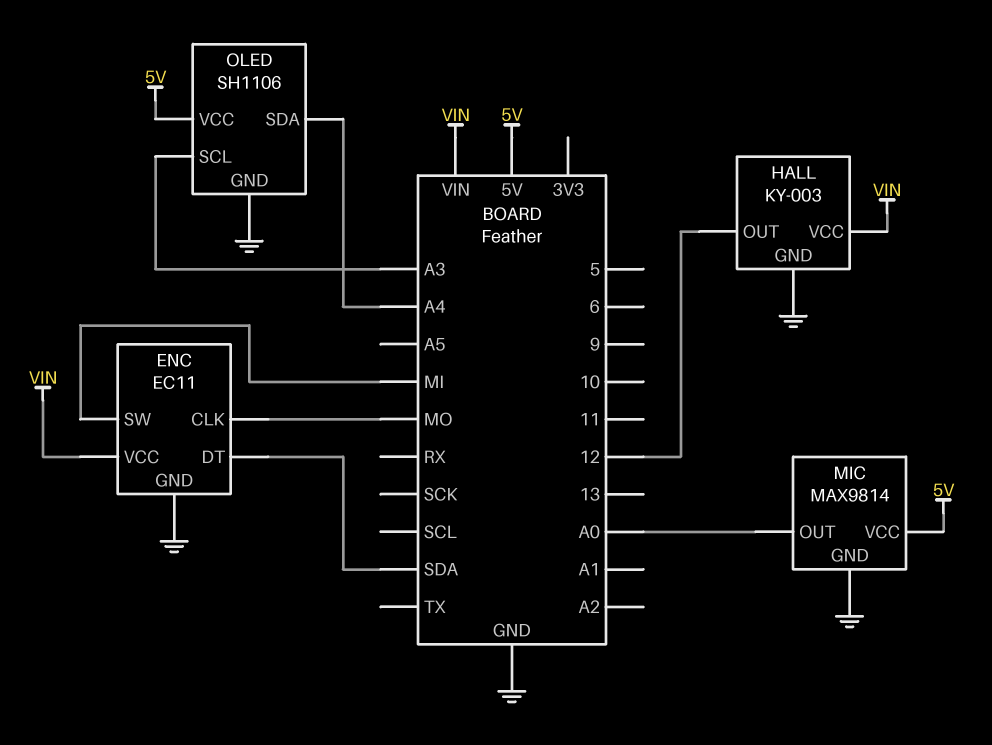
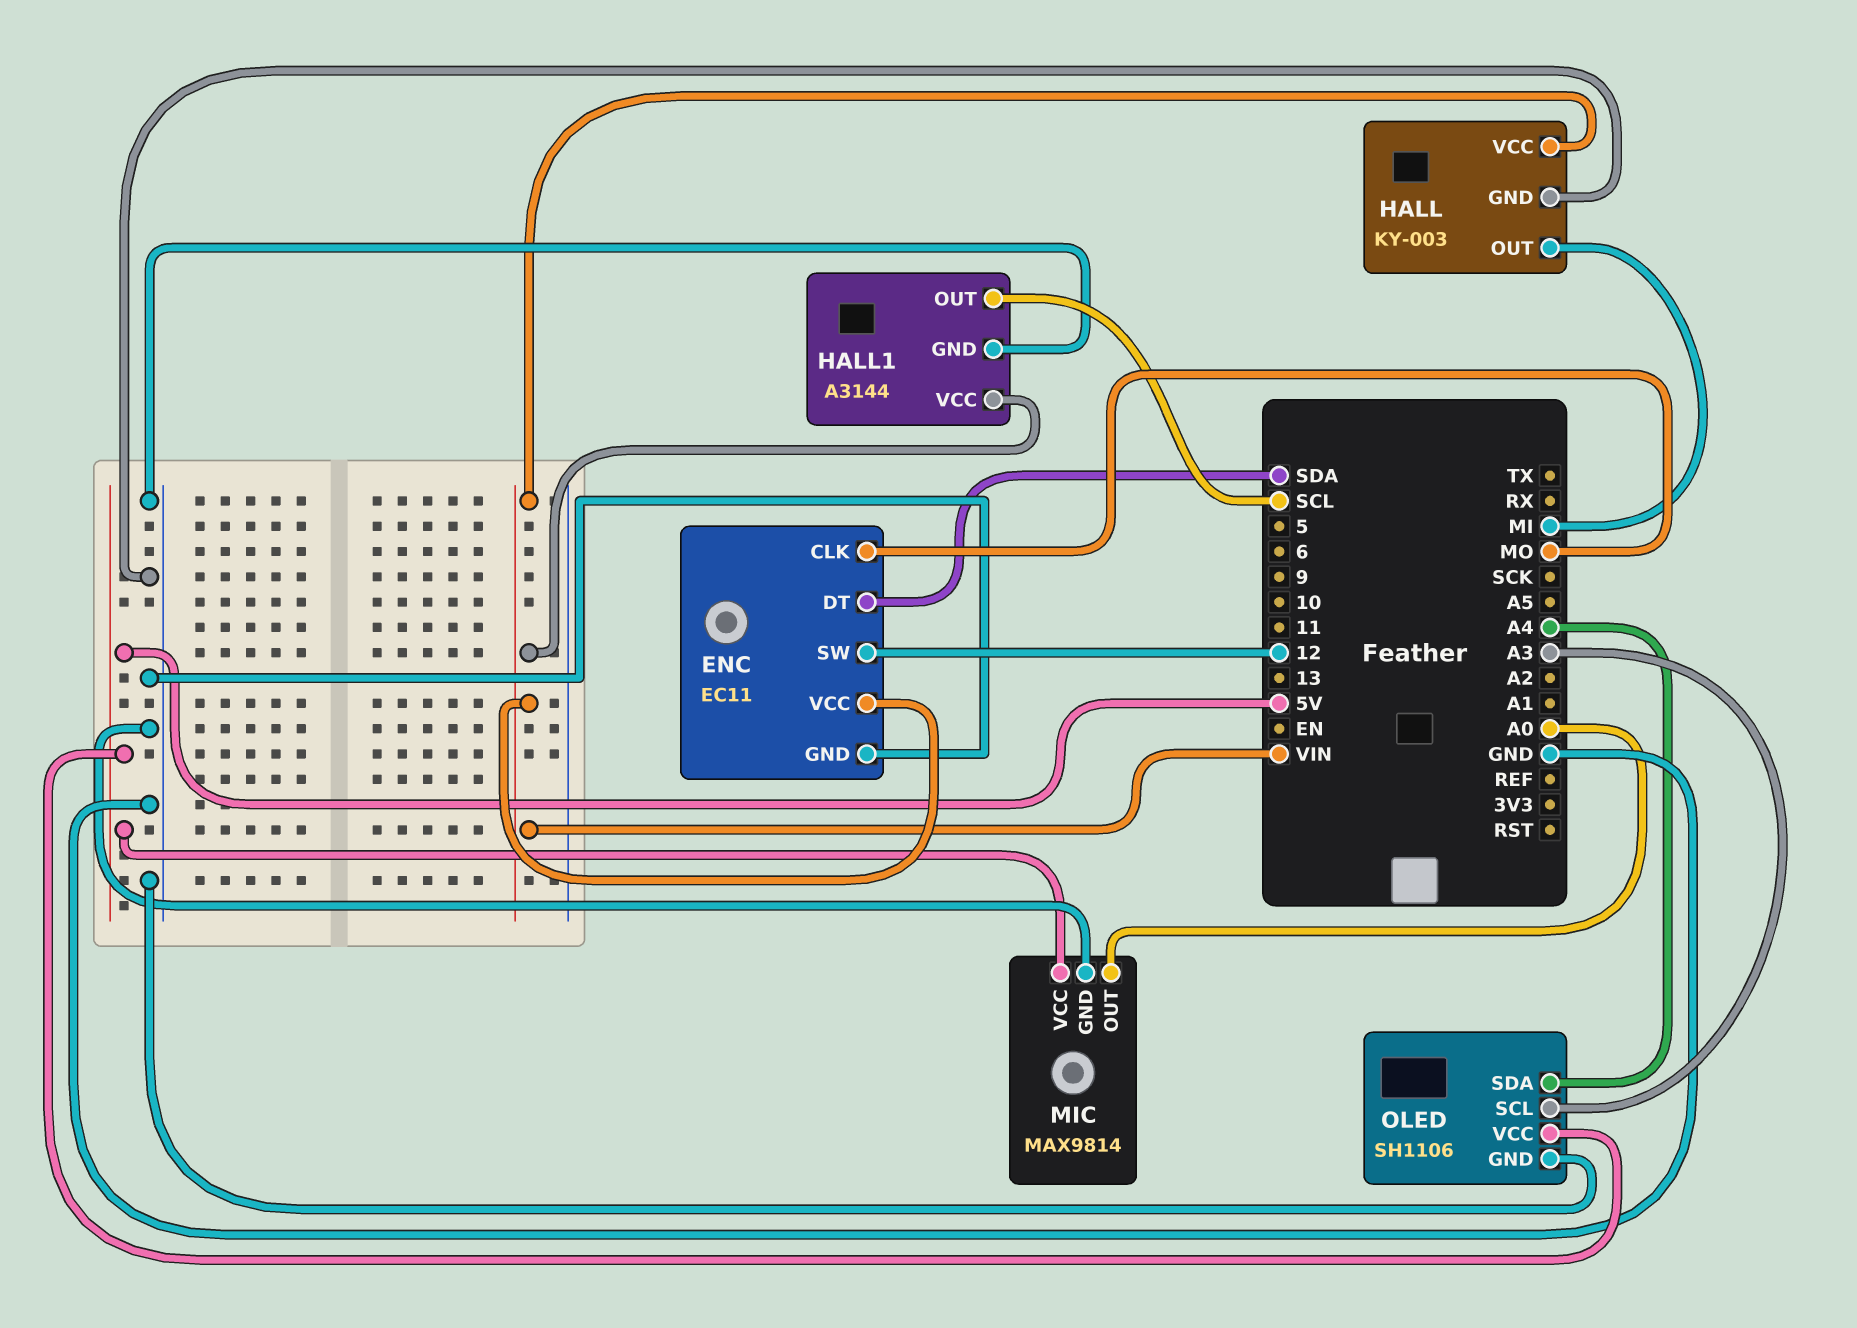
ENC pin SW: MI -> 12
HALL pin OUT: 12 -> MI
HALL1: none -> A3144
HALL1 pin GND: none -> GND
HALL1 pin OUT: none -> SCL
HALL1 pin VCC: none -> VIN

